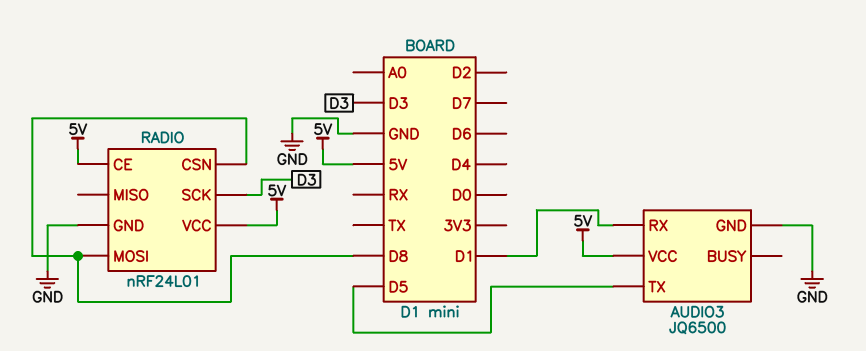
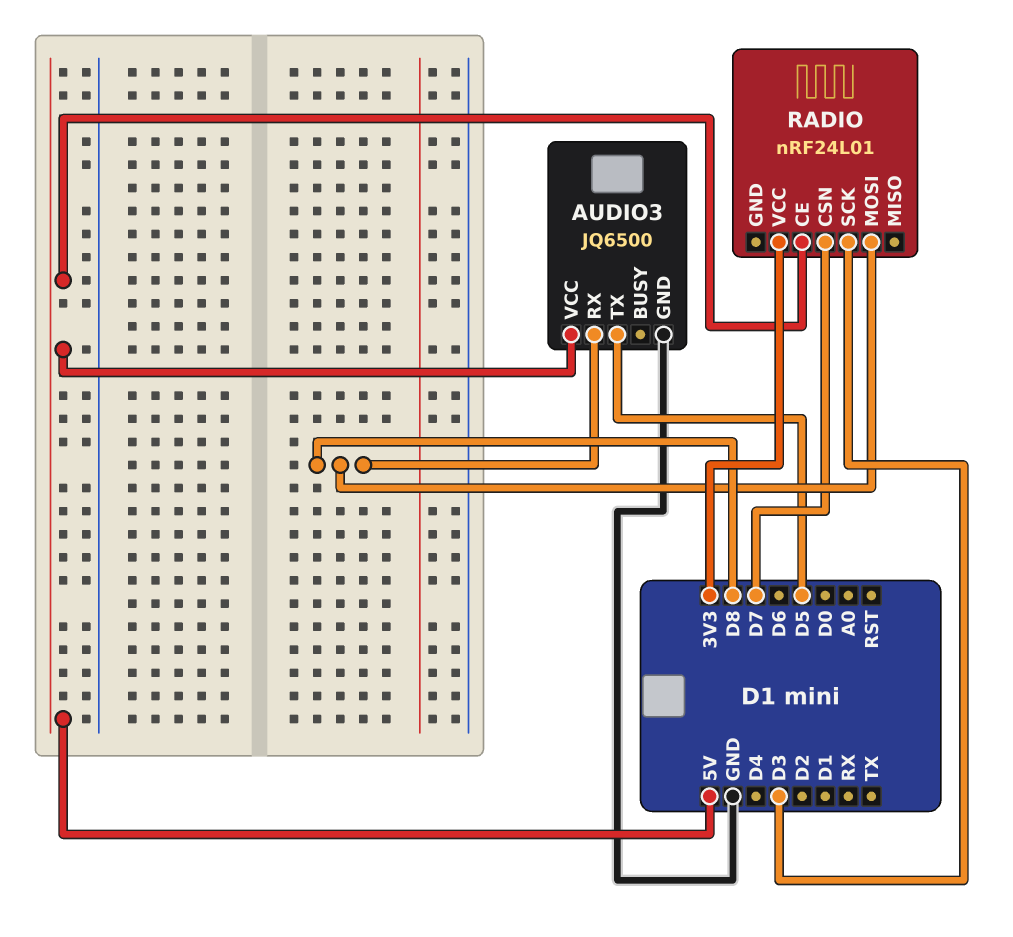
AUDIO3 pin RX: D1 -> D8
RADIO pin CSN: D8 -> D7
RADIO pin GND: GND -> none
RADIO pin VCC: 5V -> 3V3

